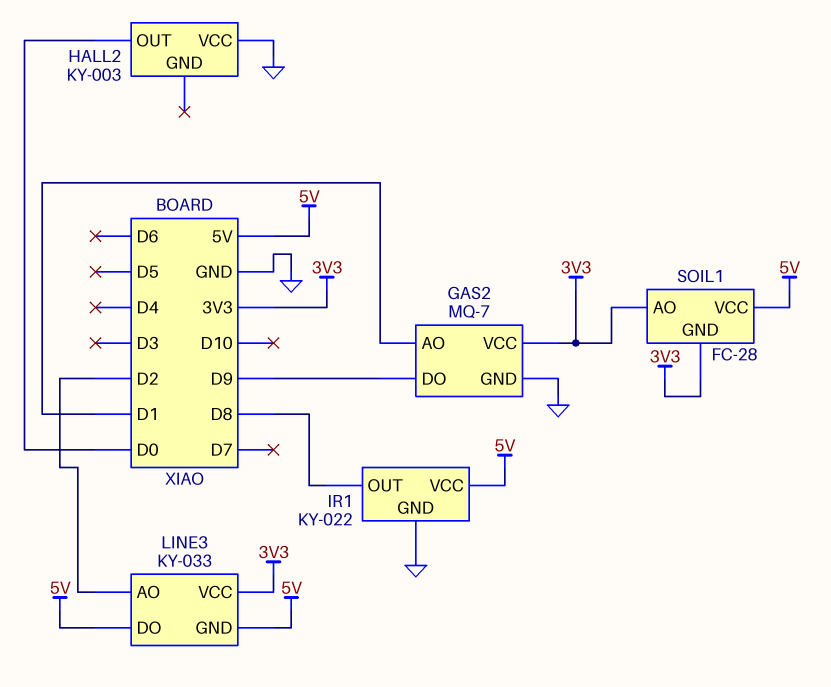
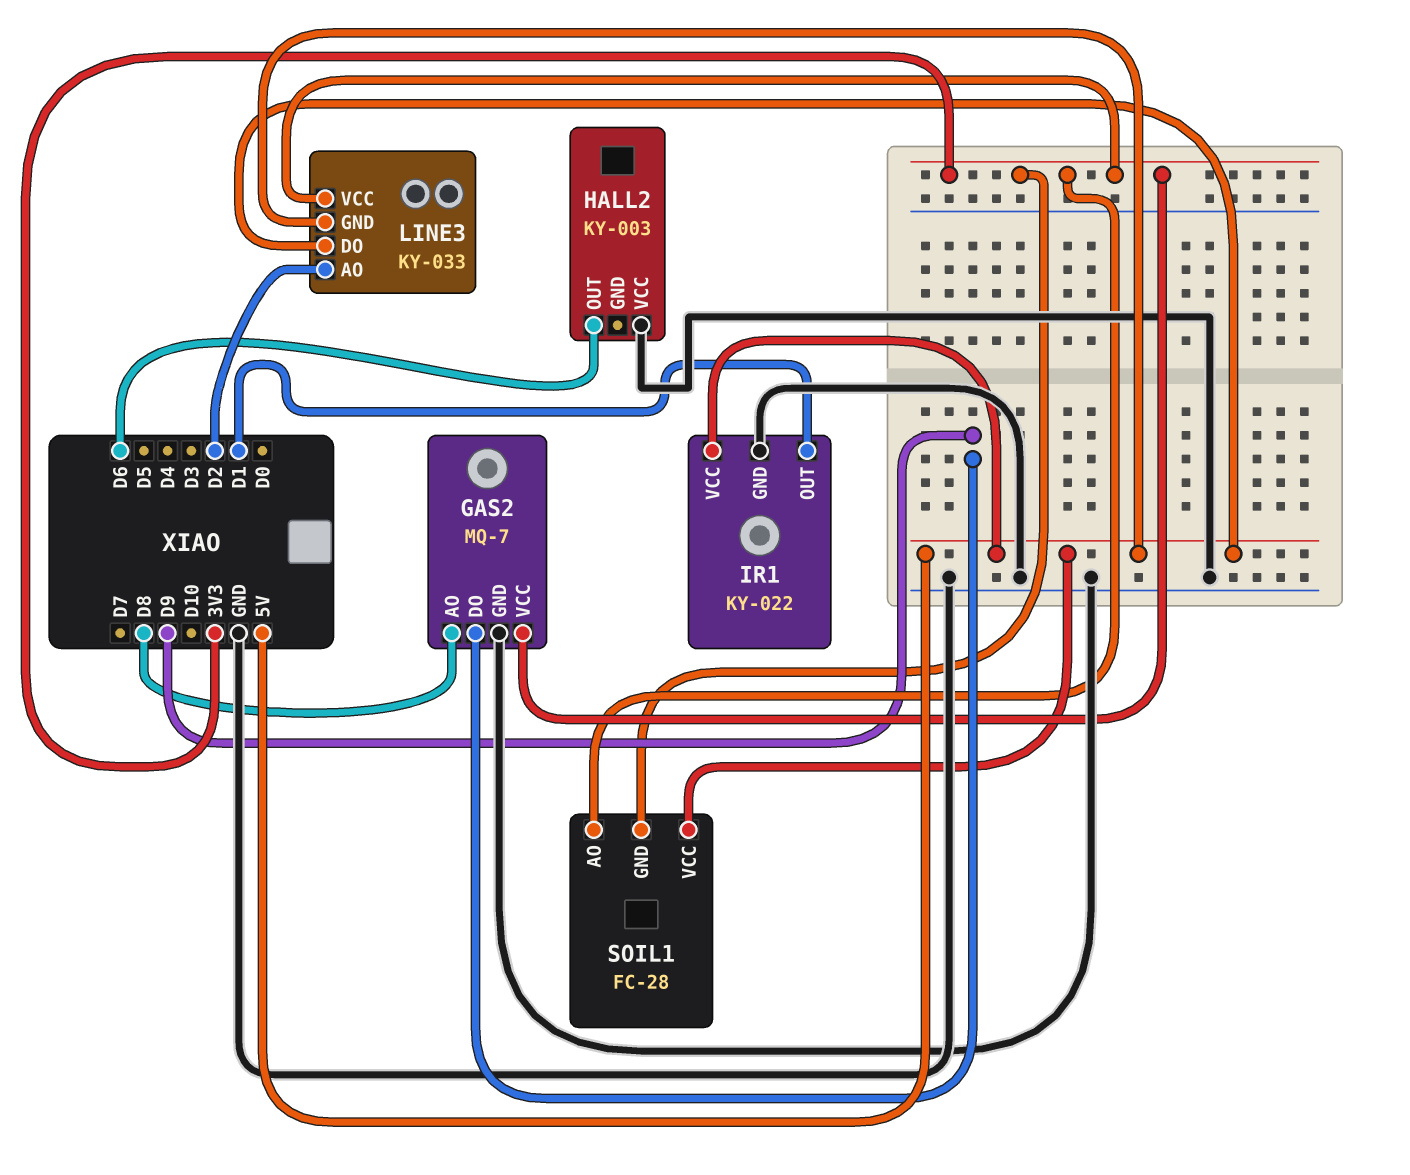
GAS2 pin AO: D1 -> D8
HALL2 pin OUT: D0 -> D6
IR1 pin OUT: D8 -> D1

